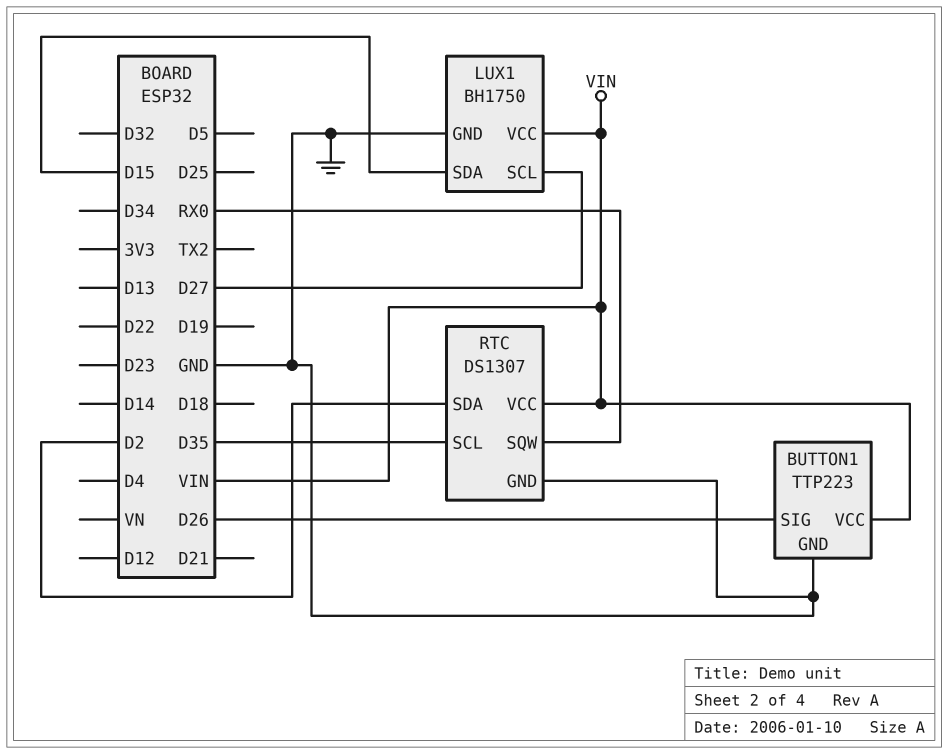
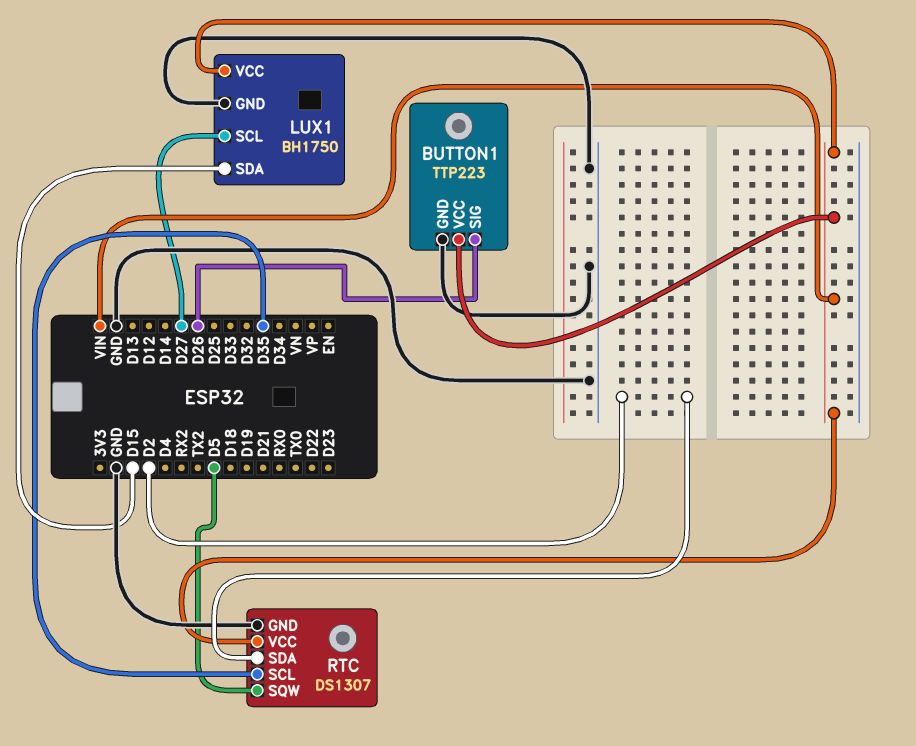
RTC pin SQW: RX0 -> D5

